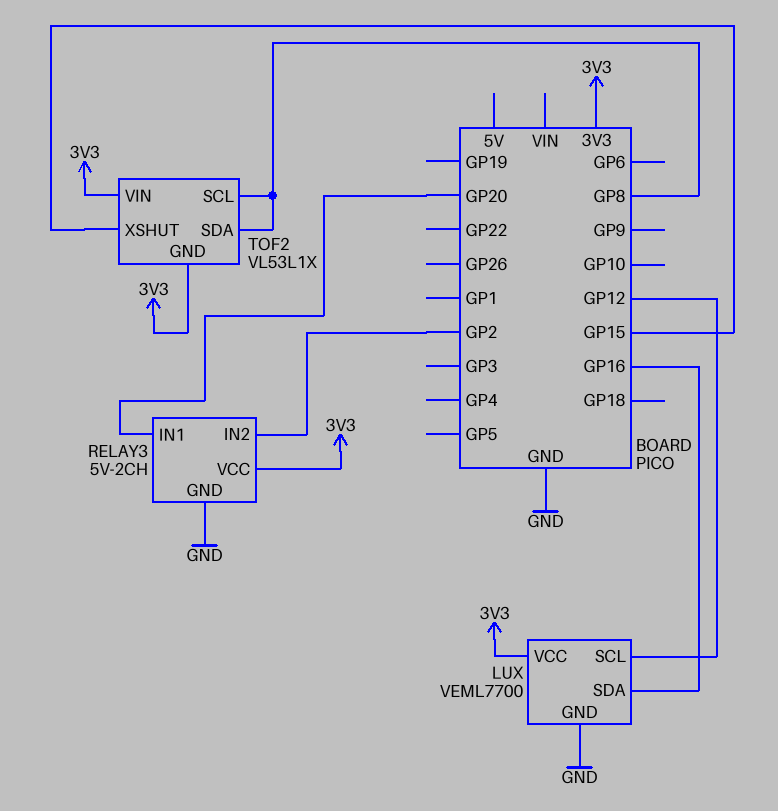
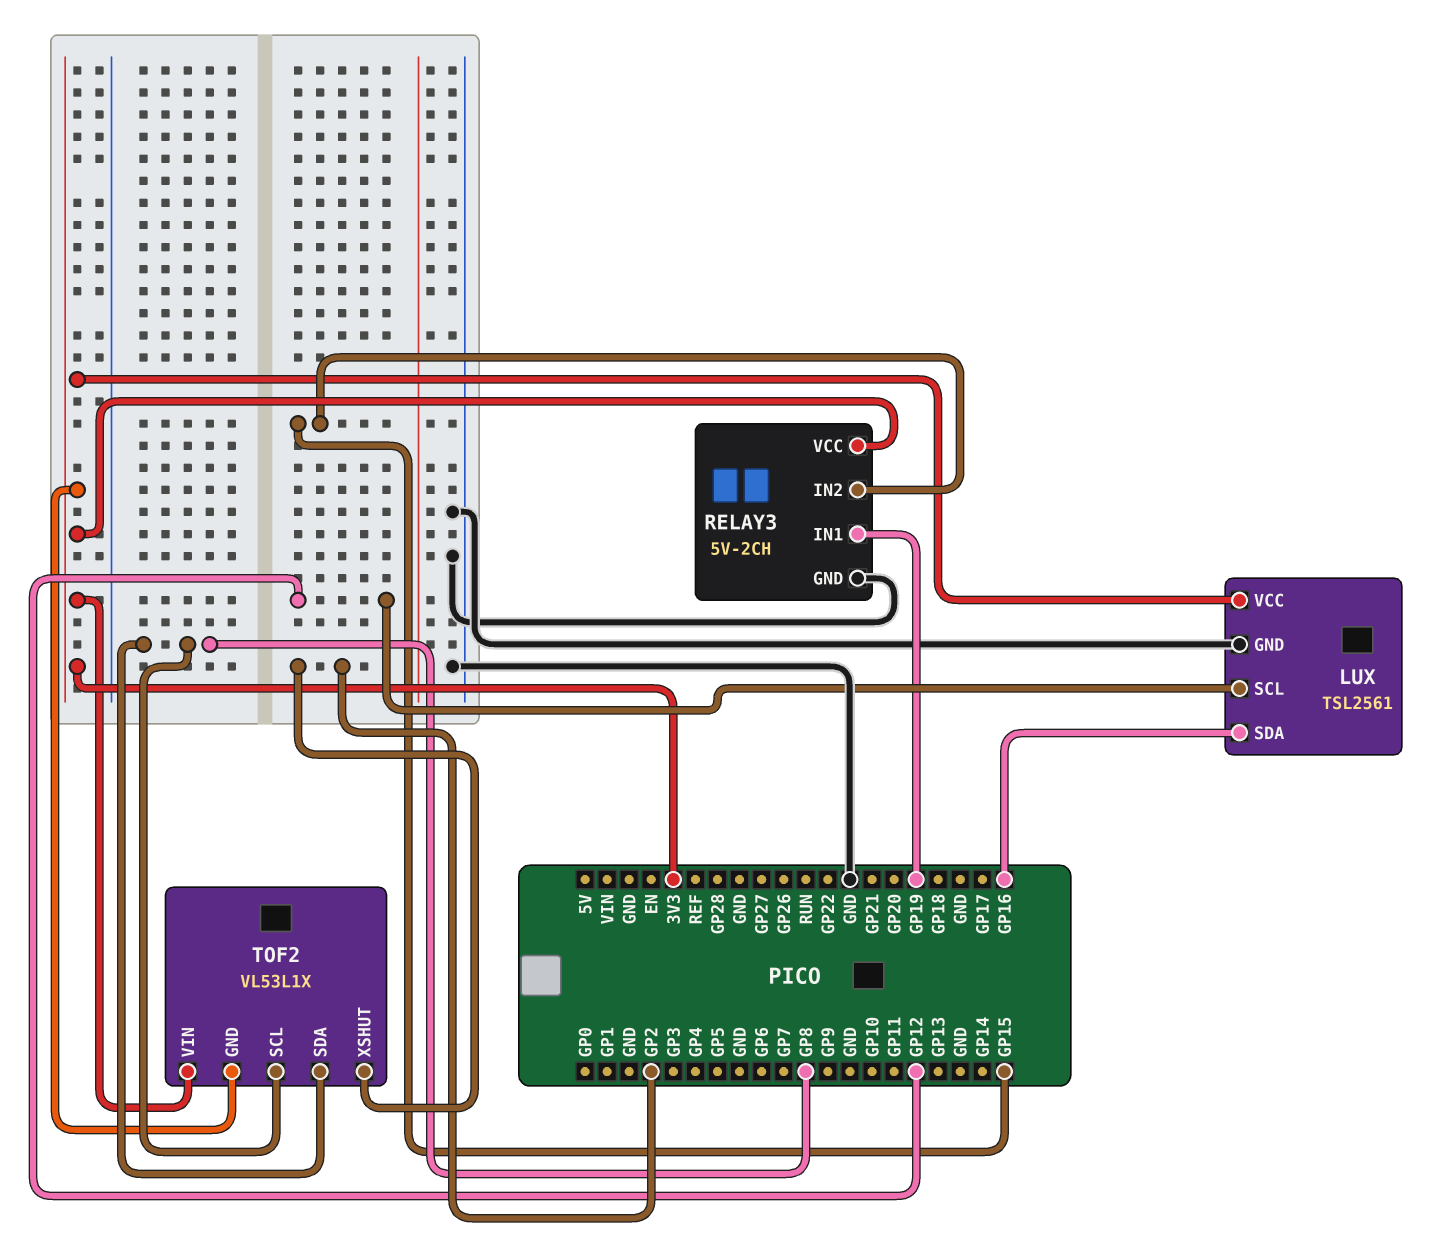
LUX: VEML7700 -> TSL2561
RELAY3 pin IN1: GP20 -> GP19
RELAY3 pin IN2: GP2 -> GP15
TOF2 pin XSHUT: GP15 -> GP2

